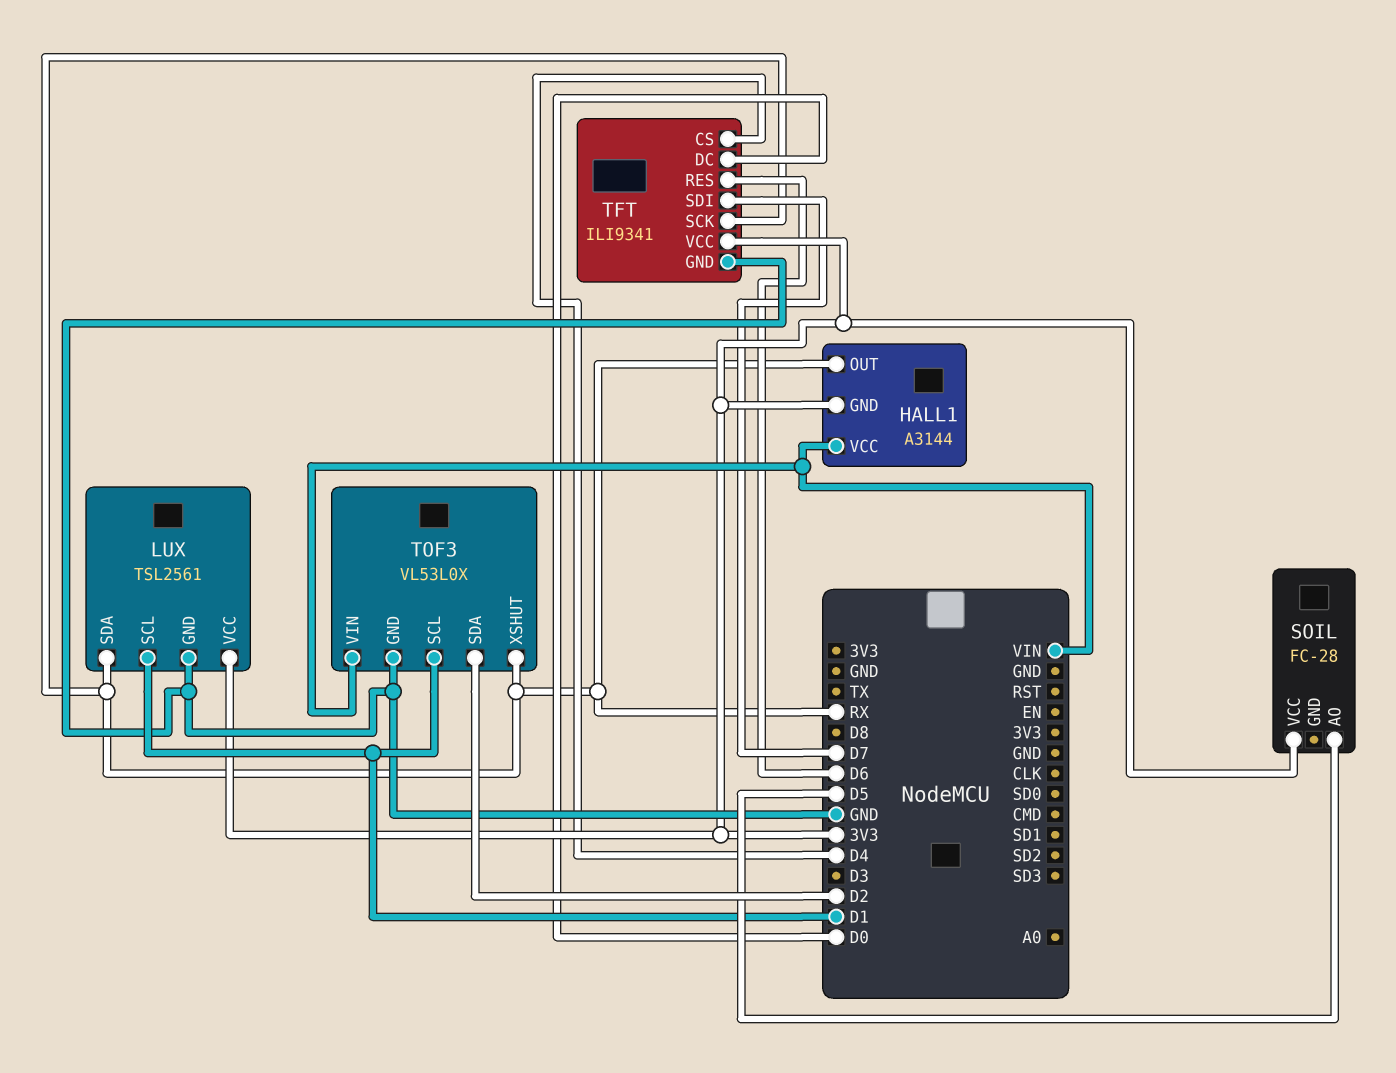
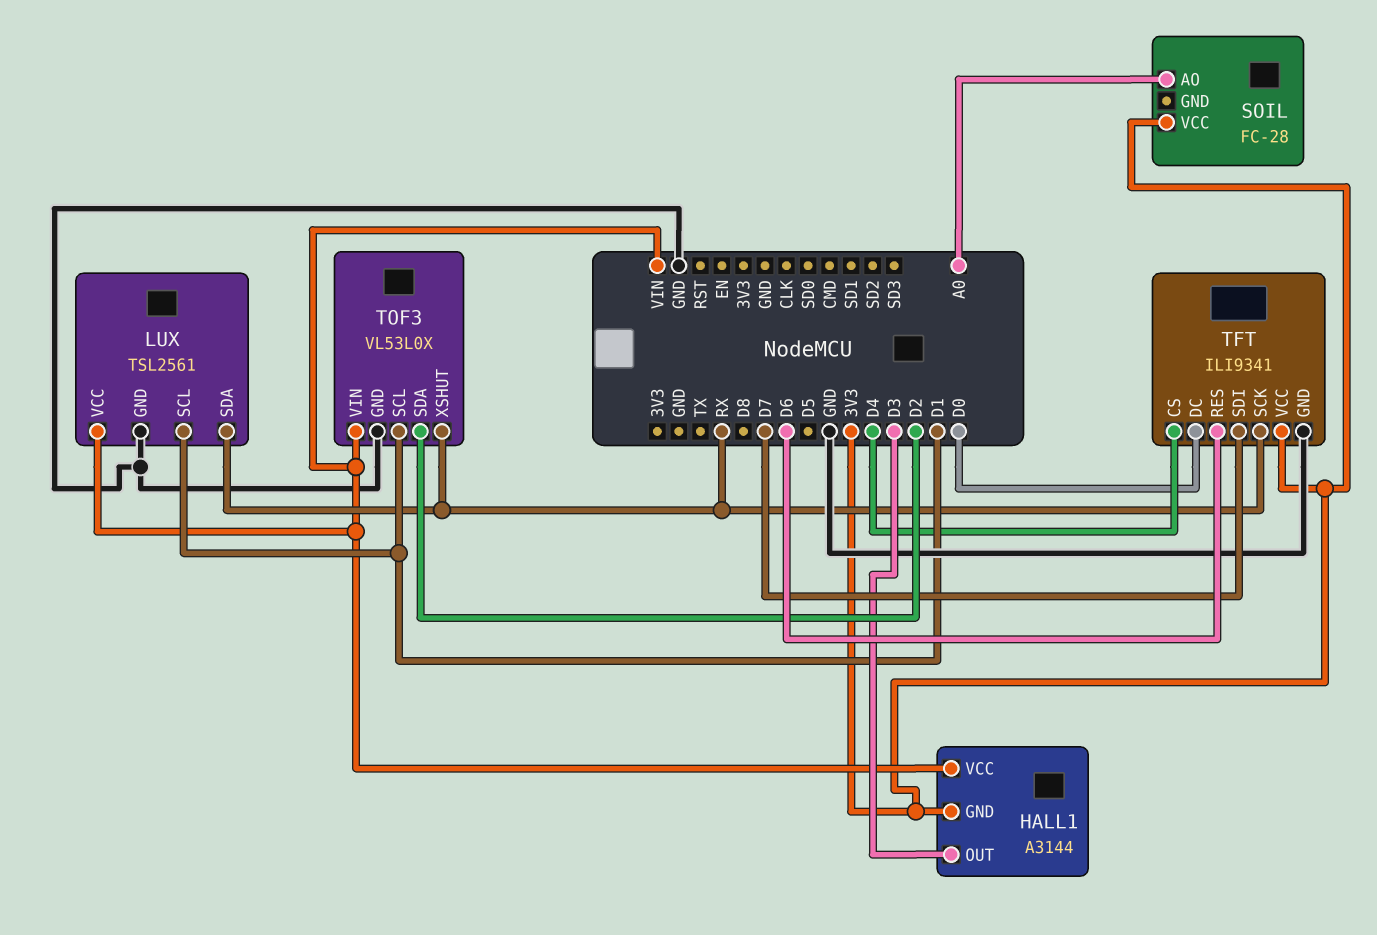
HALL1 pin OUT: RX -> D3
LUX pin VCC: 3V3 -> VIN
SOIL pin AO: D5 -> A0

